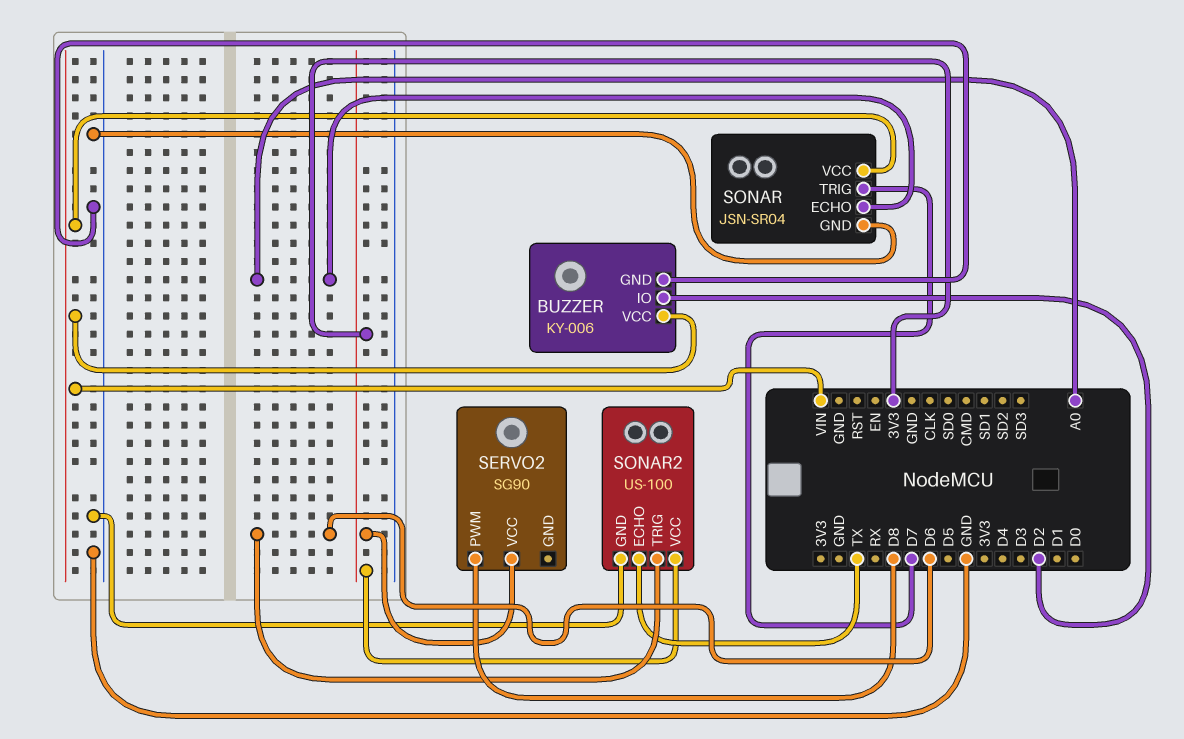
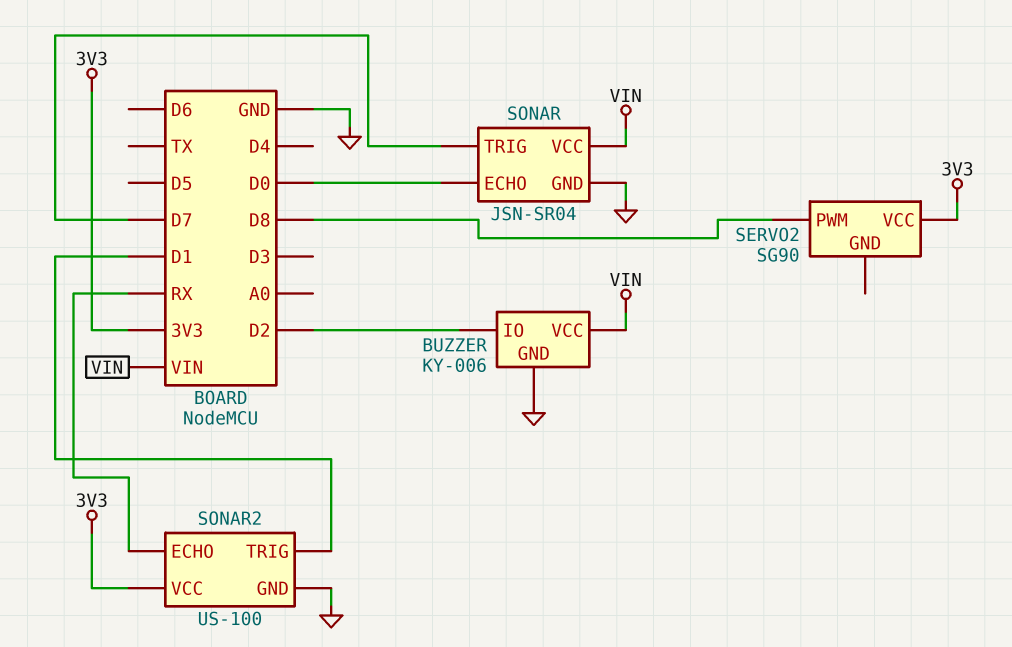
SONAR pin ECHO: A0 -> D0
SONAR2 pin ECHO: TX -> RX
SONAR2 pin TRIG: D6 -> D1

